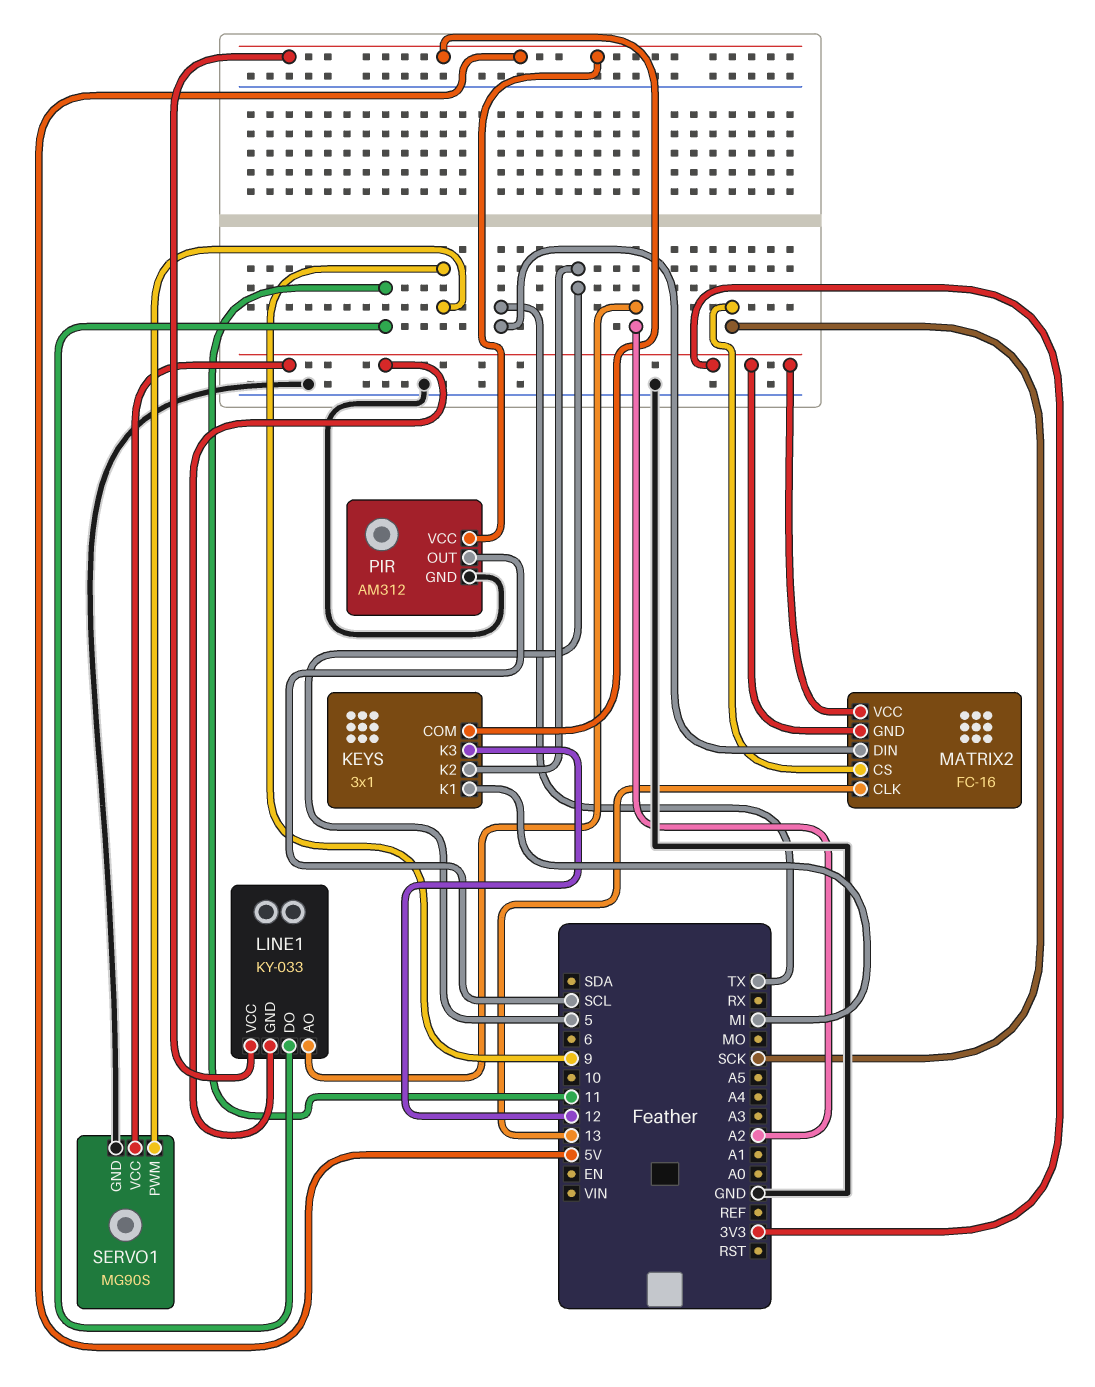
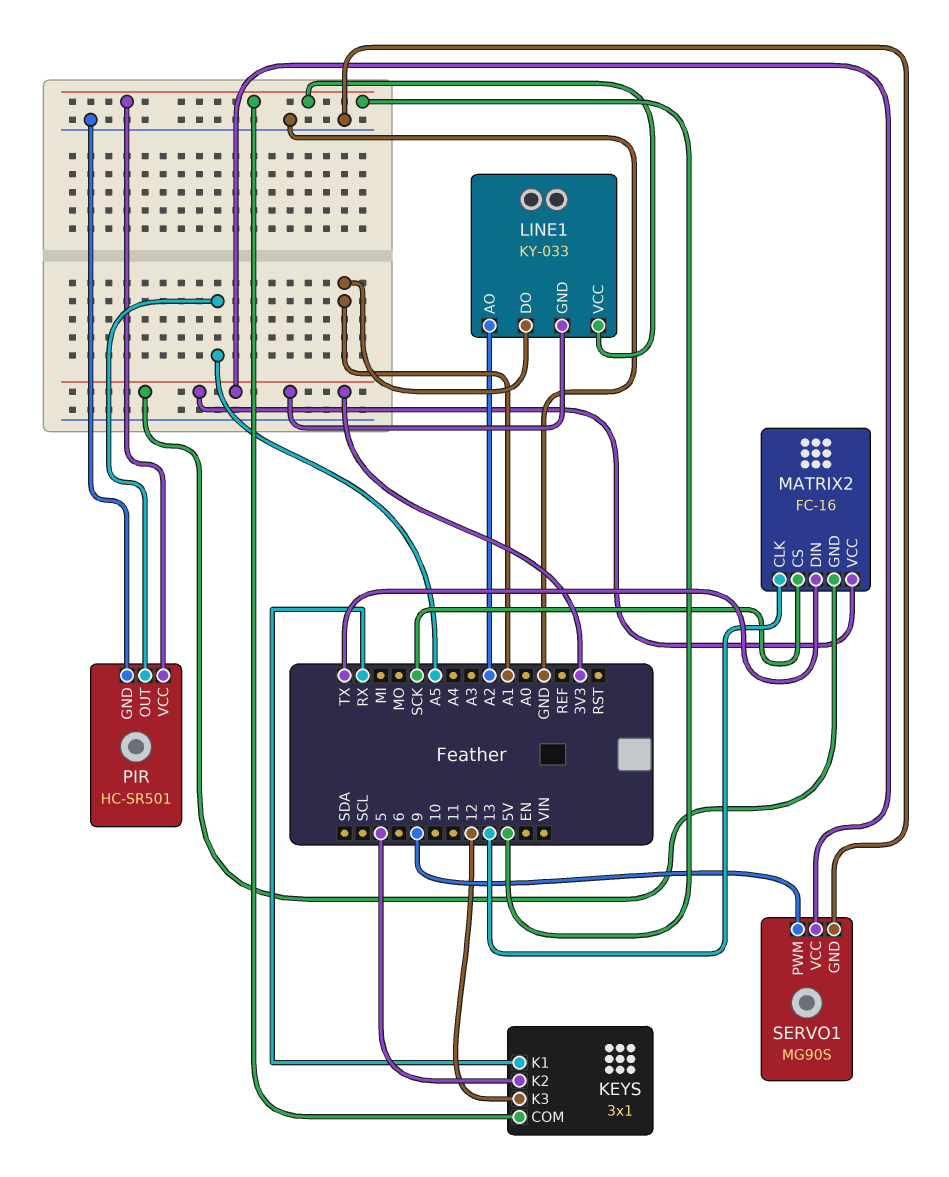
KEYS pin K1: MI -> RX
LINE1 pin DO: 11 -> A1
PIR: AM312 -> HC-SR501
PIR pin OUT: SCL -> A5

